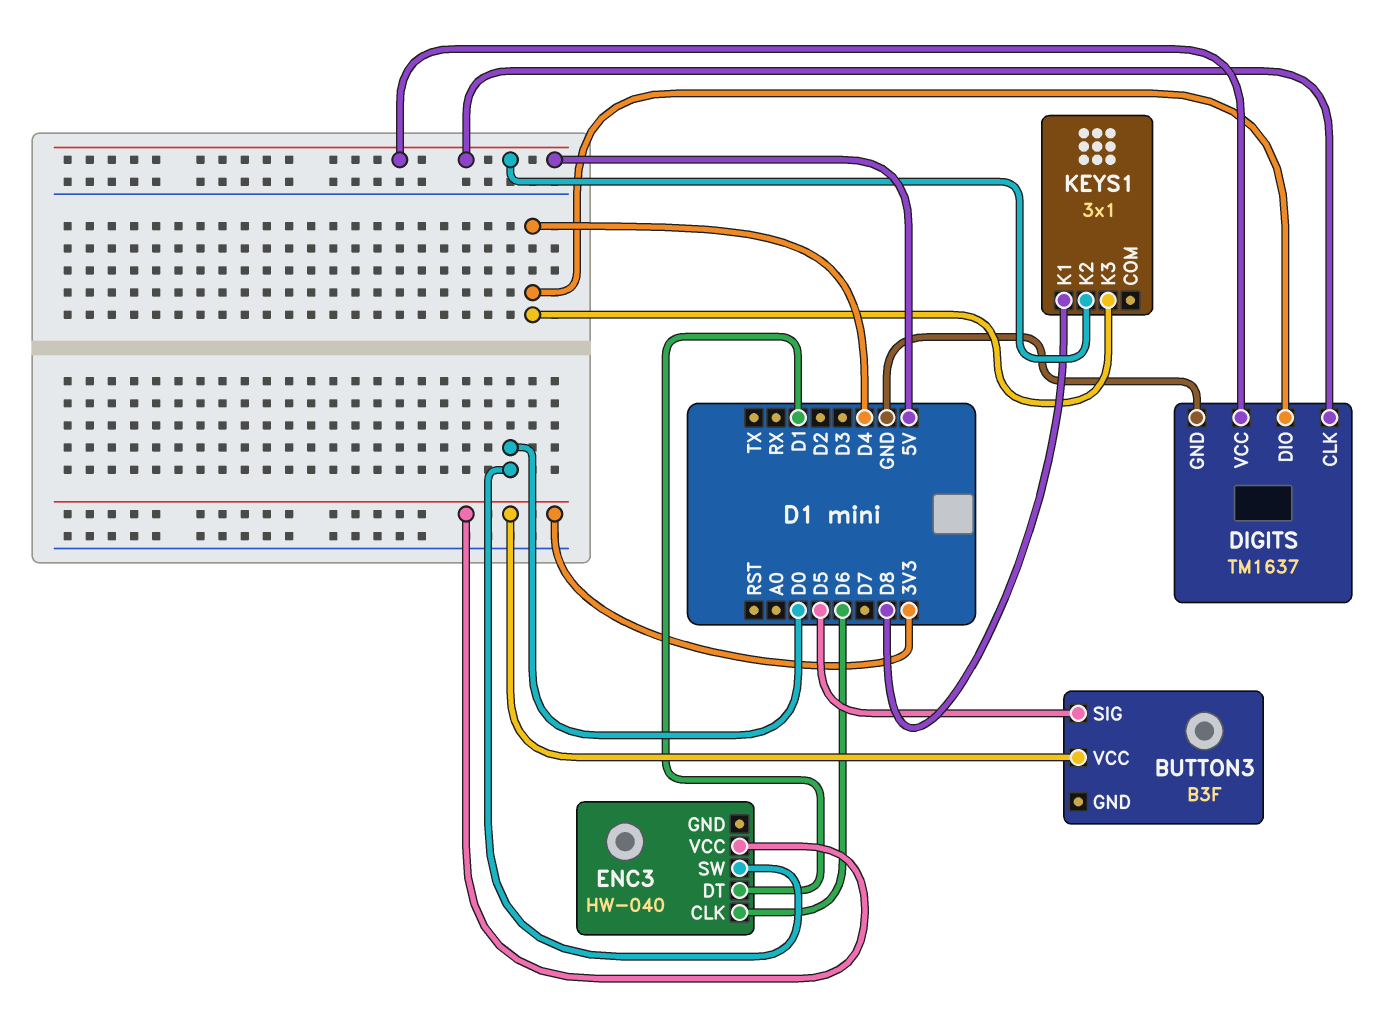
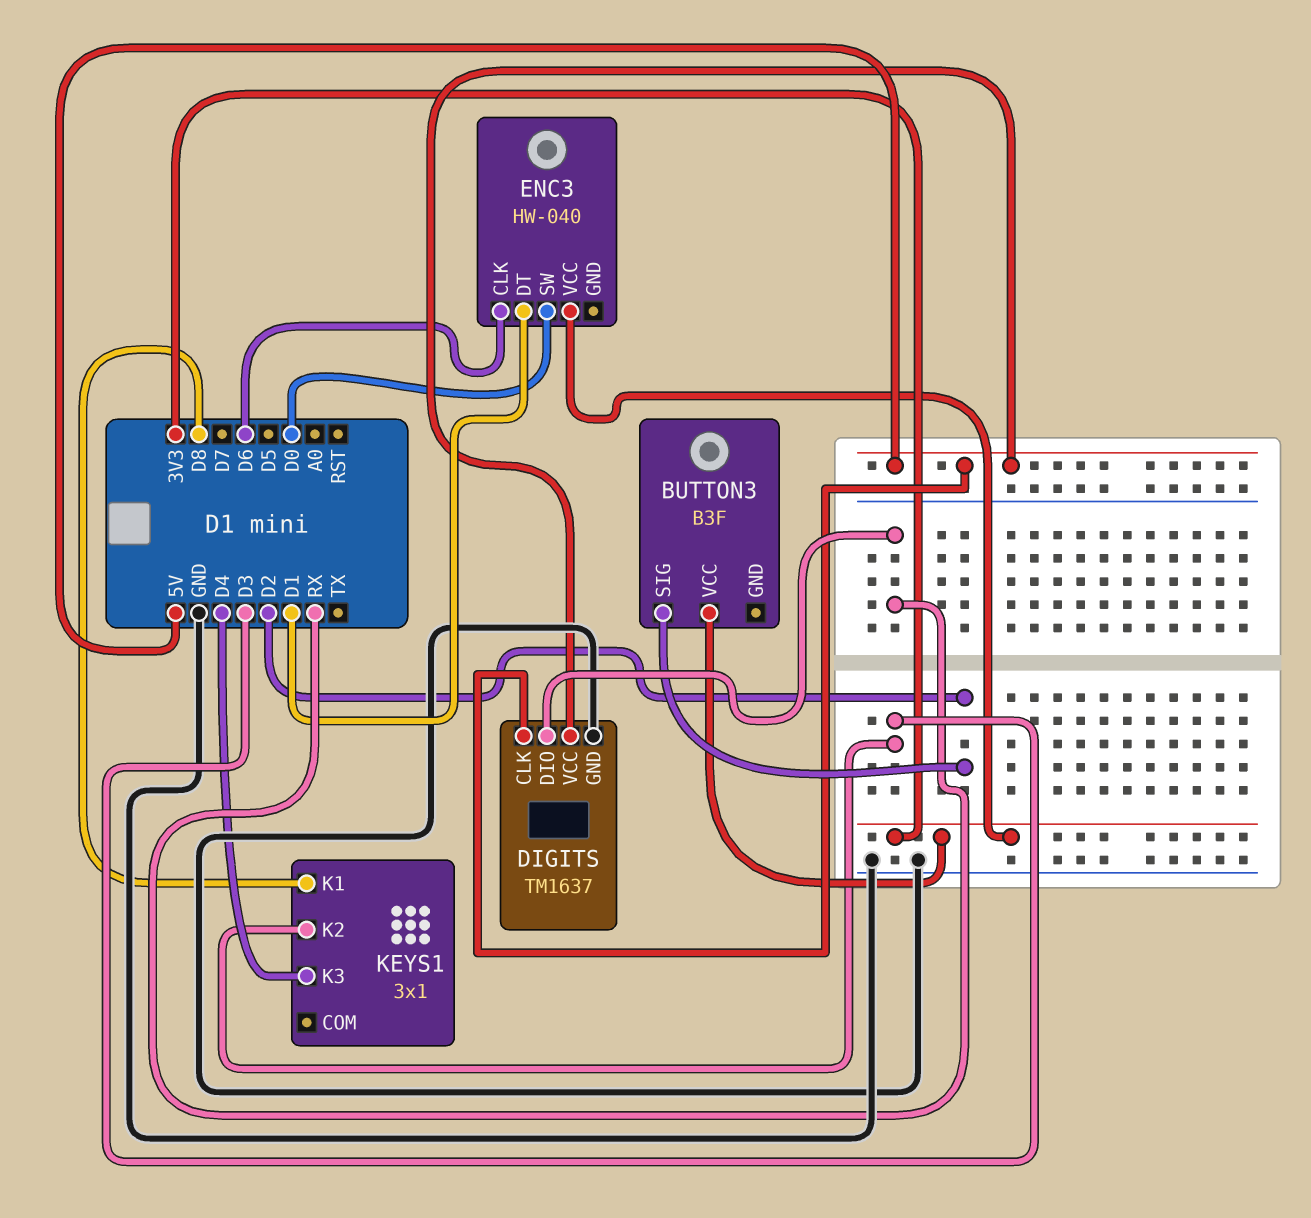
BUTTON3 pin SIG: D5 -> D2
DIGITS pin DIO: D4 -> RX
KEYS1 pin K2: 5V -> D3

